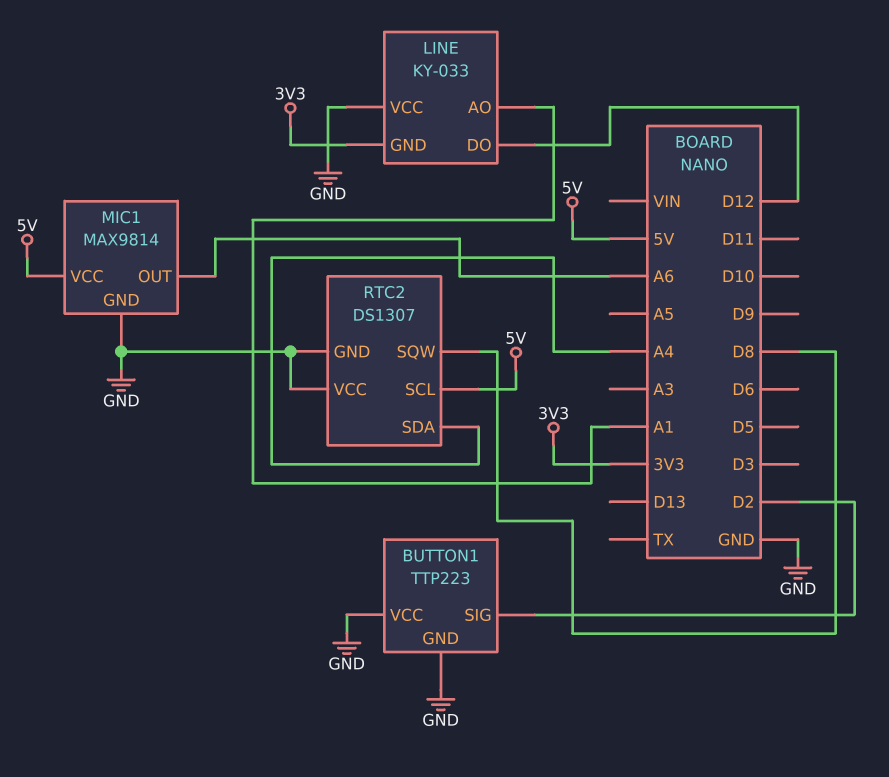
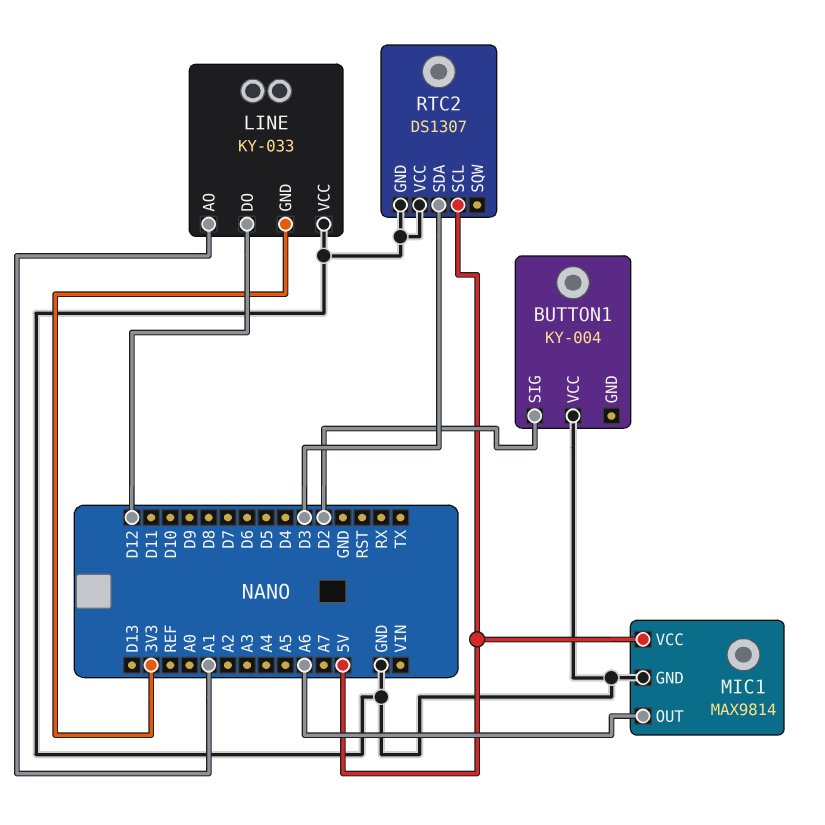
BUTTON1: TTP223 -> KY-004
BUTTON1 pin GND: GND -> none
RTC2 pin SDA: A4 -> D3
RTC2 pin SQW: D8 -> none

